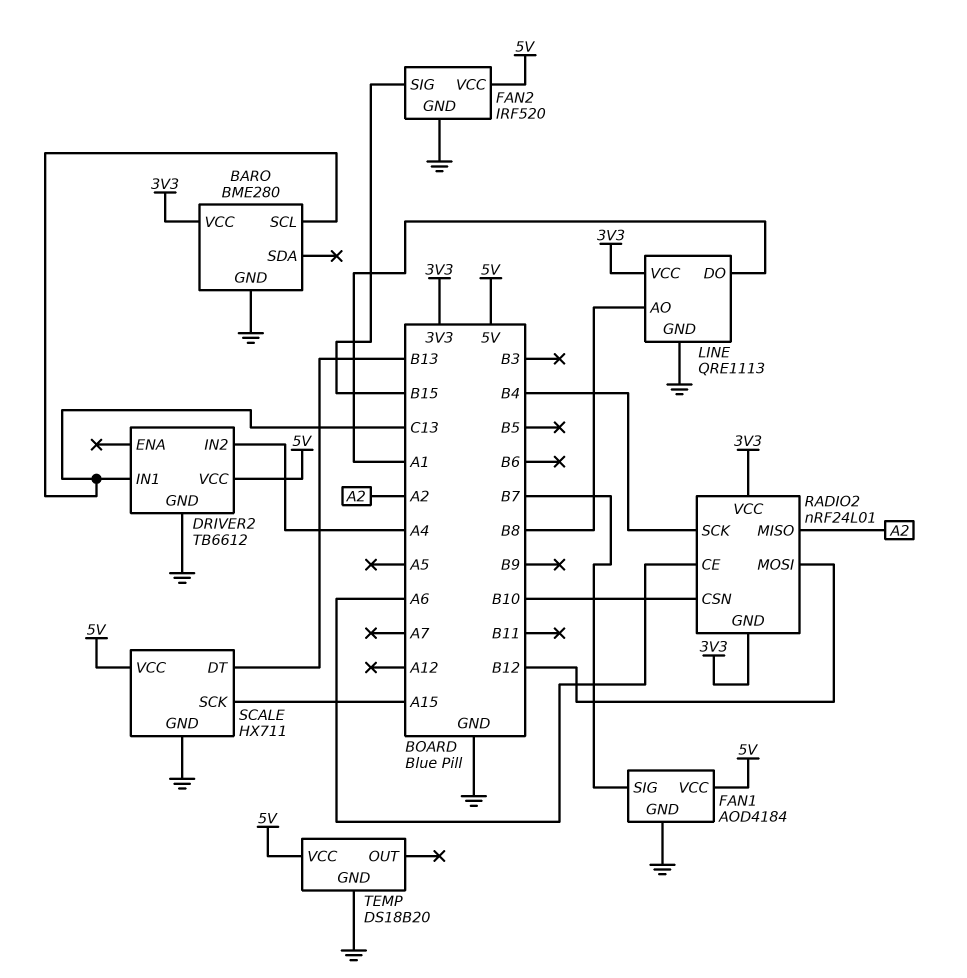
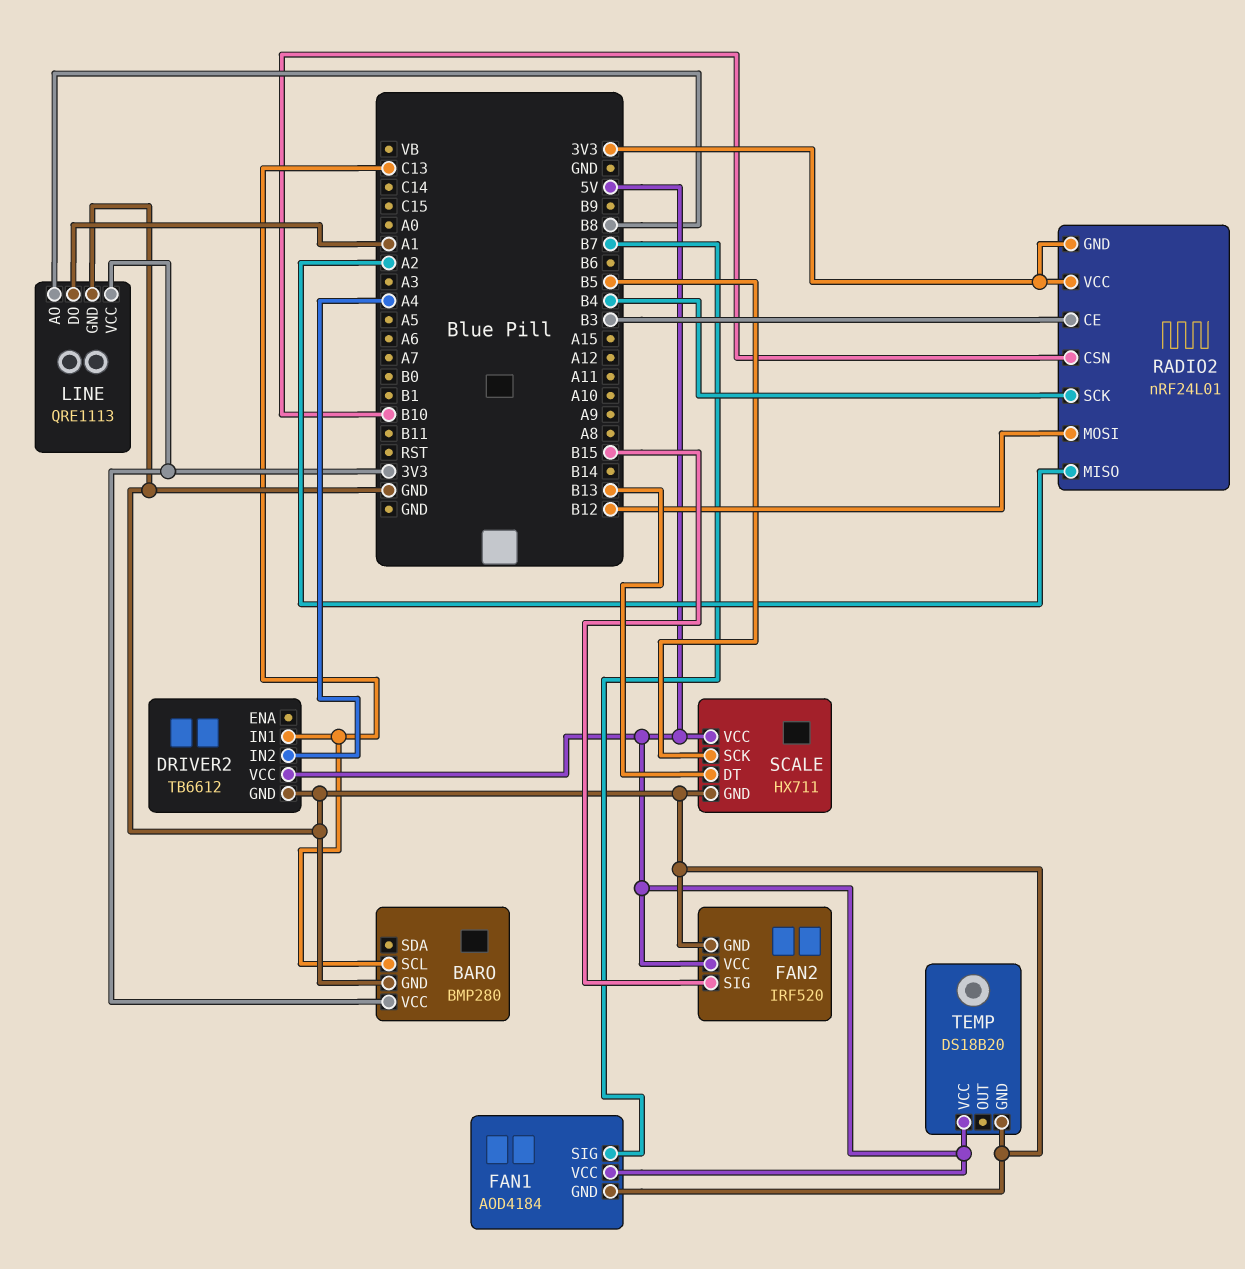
BARO: BME280 -> BMP280
RADIO2 pin CE: A6 -> B3
SCALE pin SCK: A15 -> B5

